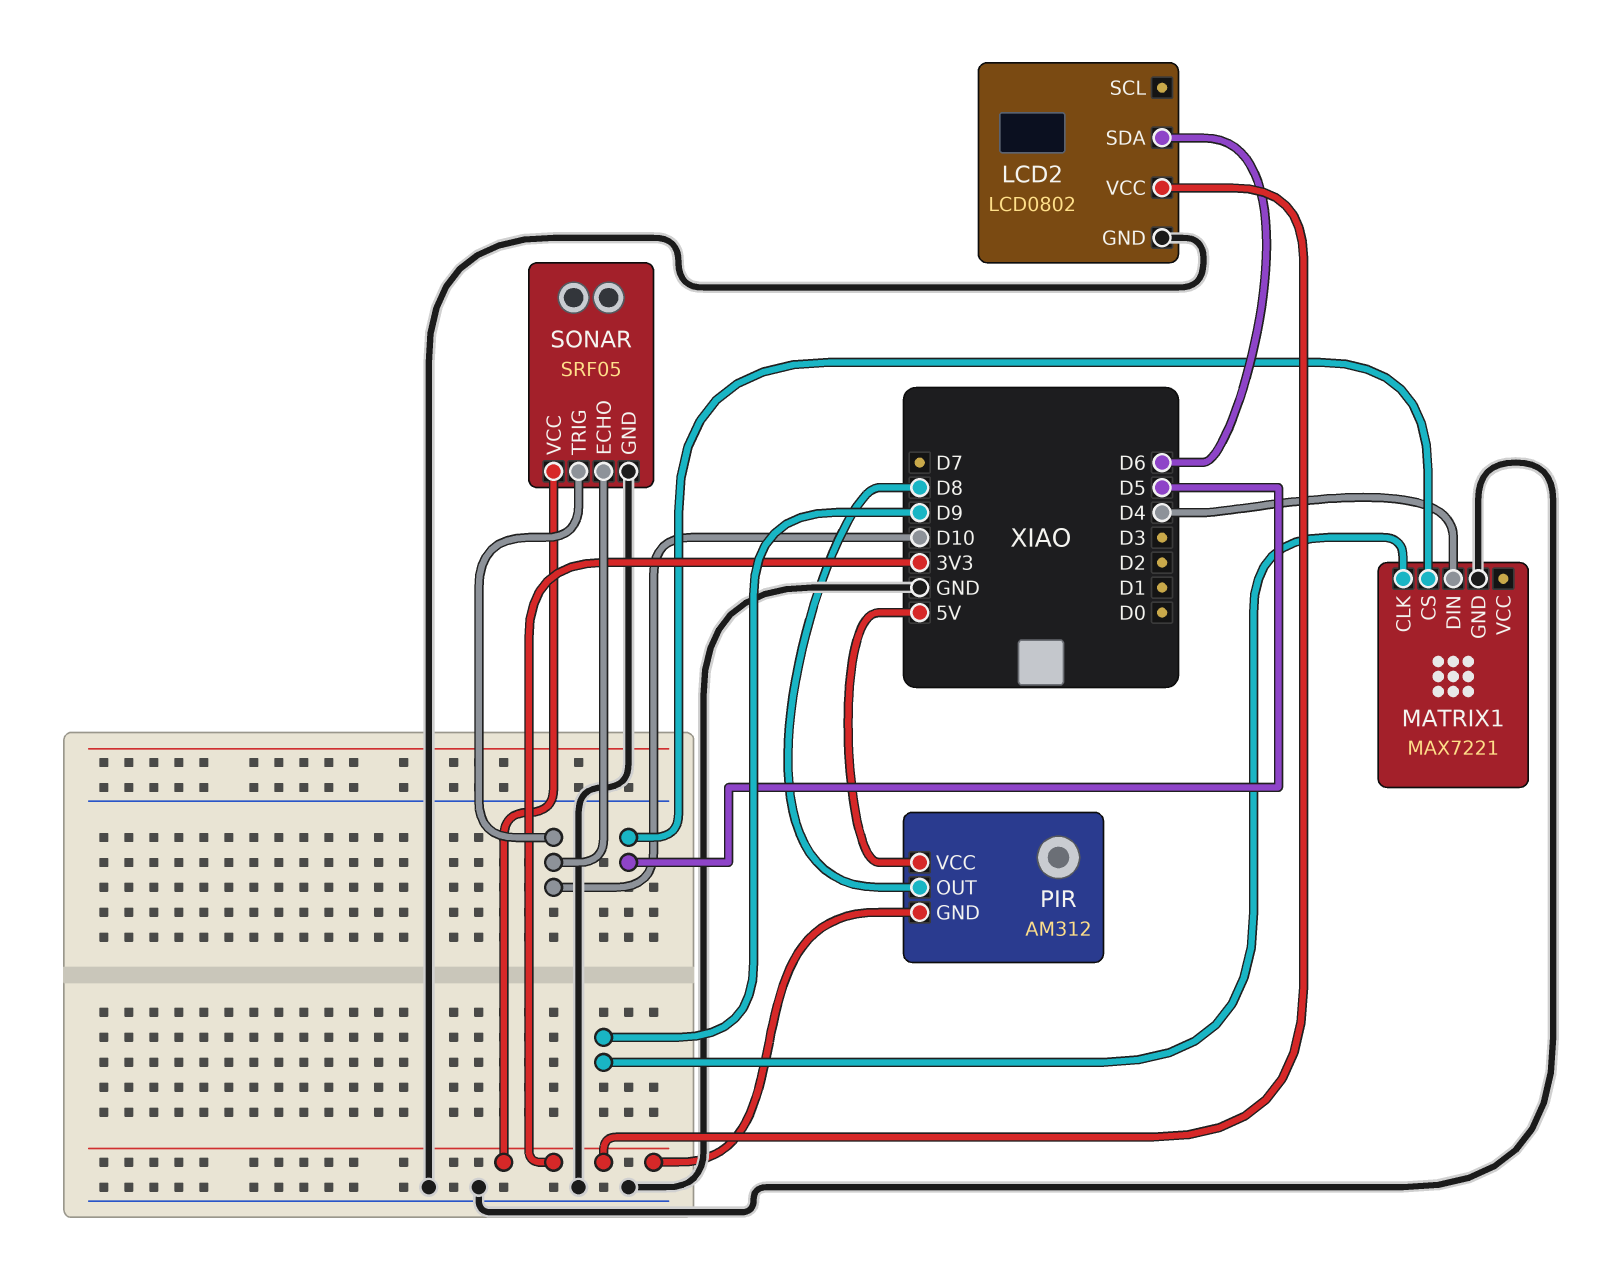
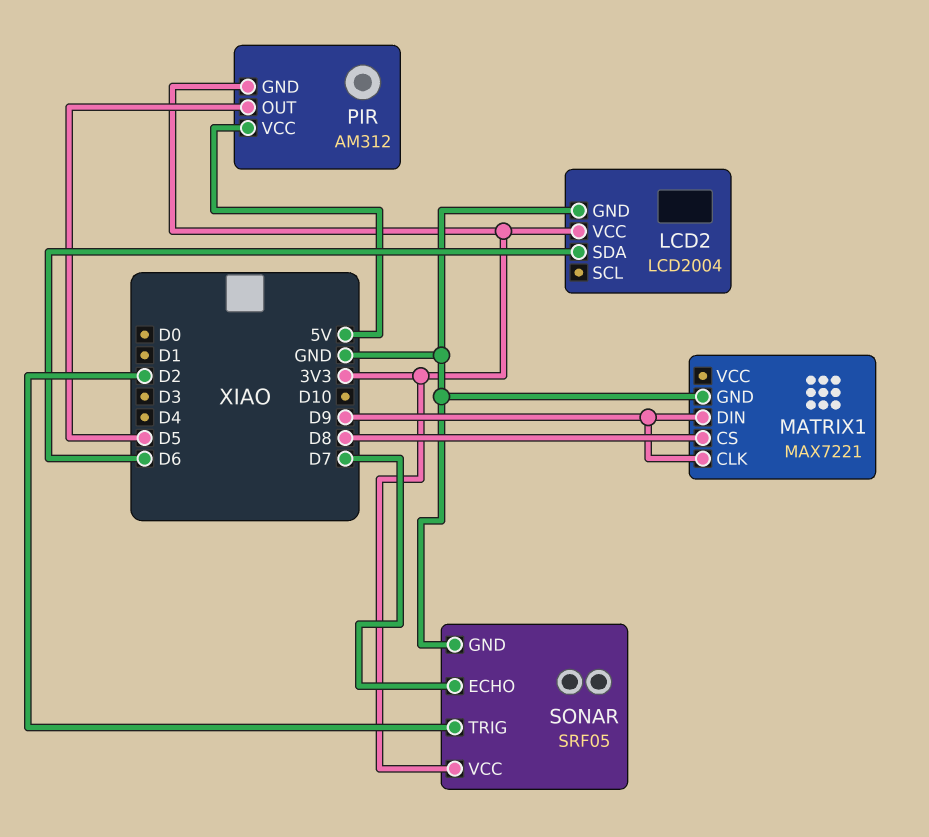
LCD2: LCD0802 -> LCD2004
MATRIX1 pin CS: D5 -> D8
MATRIX1 pin DIN: D4 -> D9
PIR pin OUT: D8 -> D5
SONAR pin ECHO: D10 -> D7
SONAR pin TRIG: D10 -> D2

